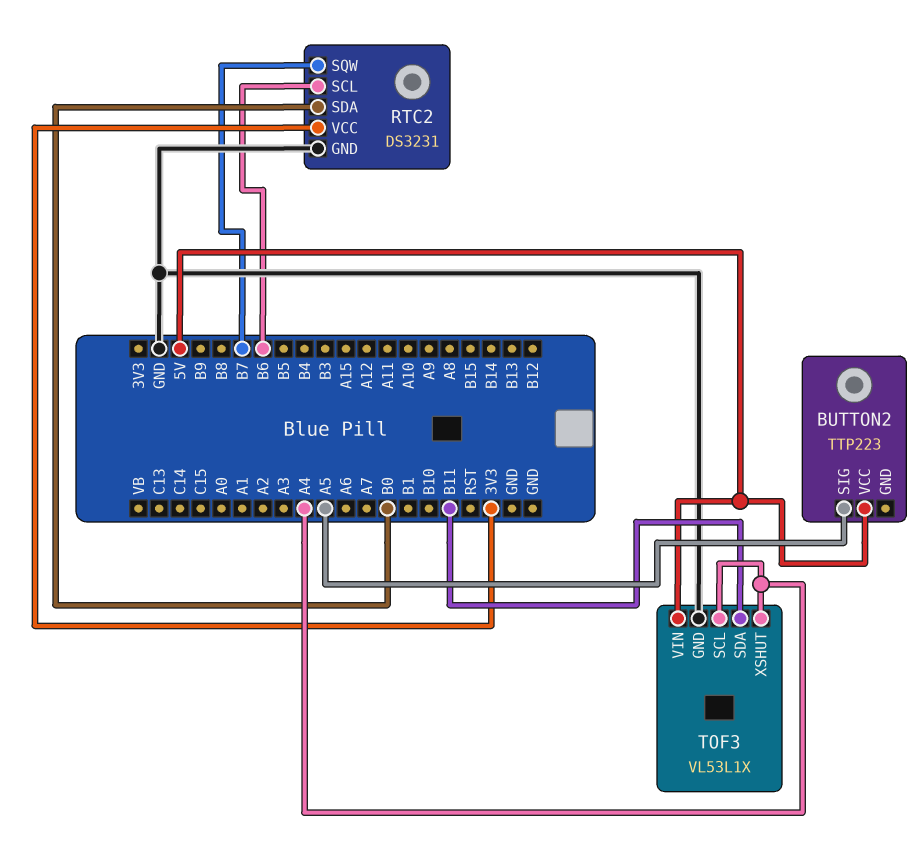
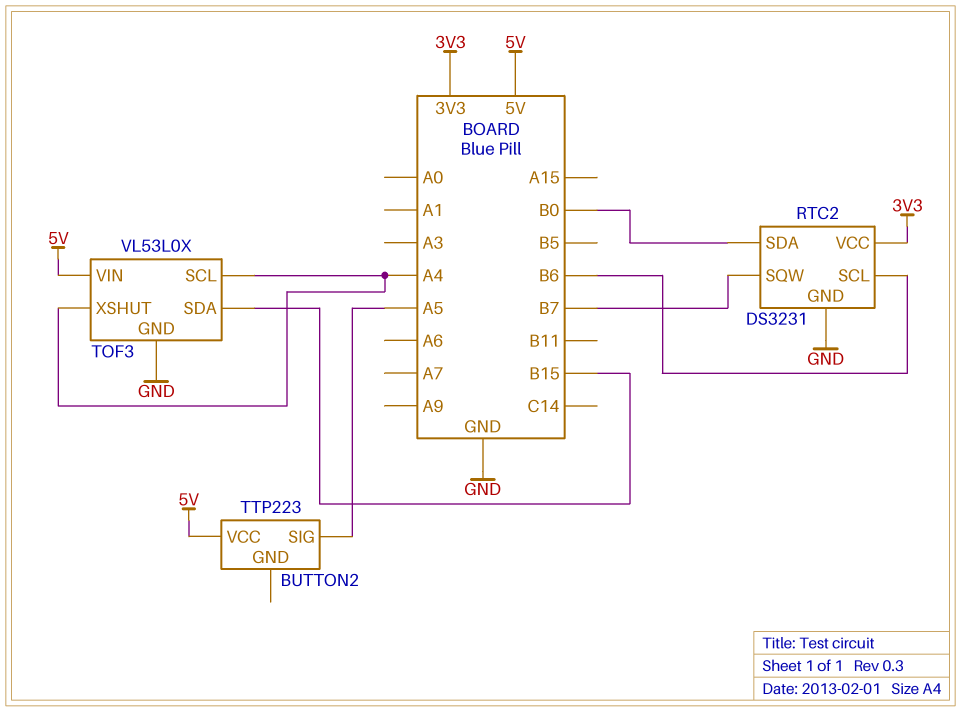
TOF3: VL53L1X -> VL53L0X
TOF3 pin SDA: B11 -> B15

